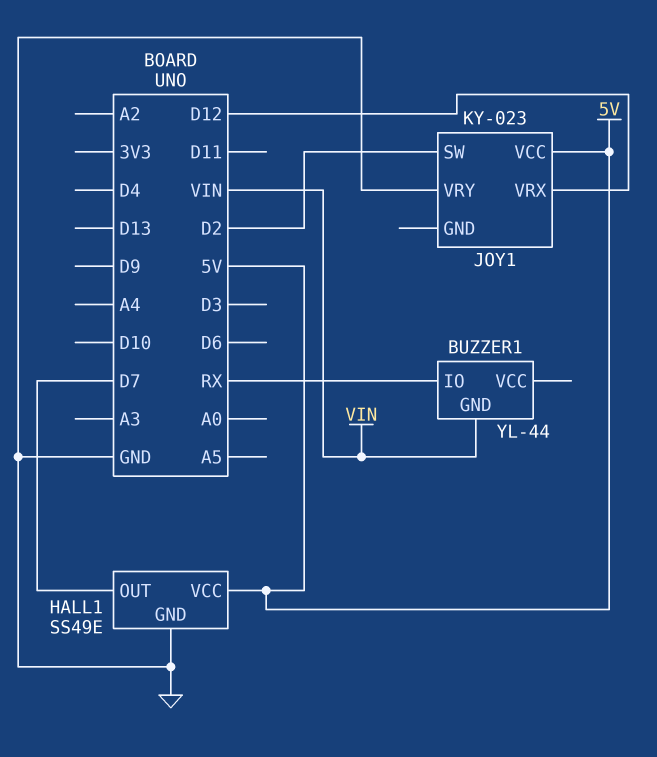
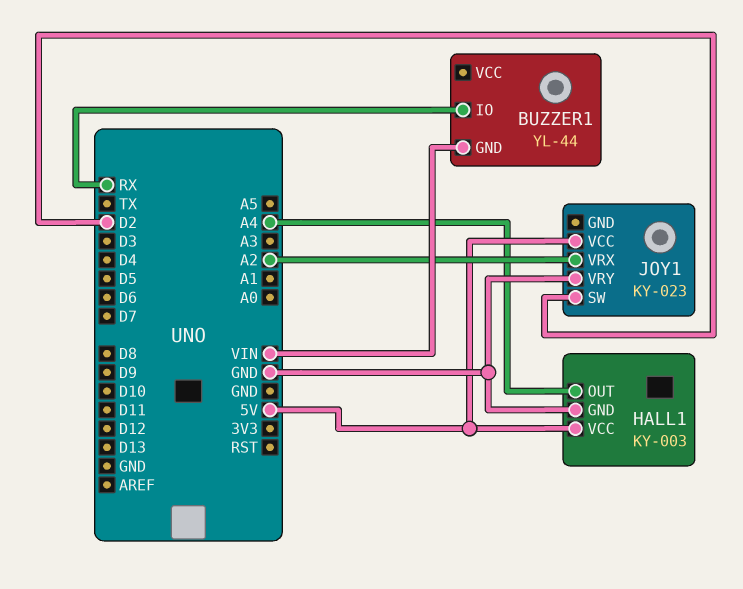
HALL1: SS49E -> KY-003
HALL1 pin OUT: D7 -> A4
JOY1 pin VRX: D12 -> A2

